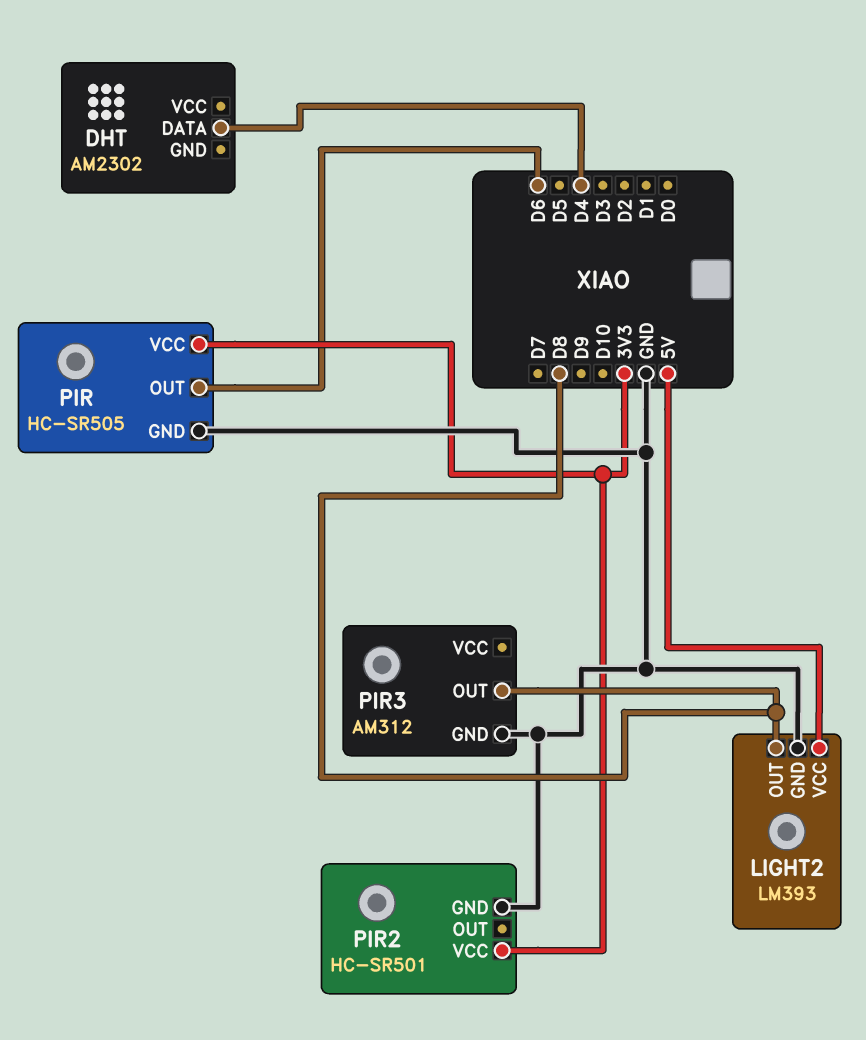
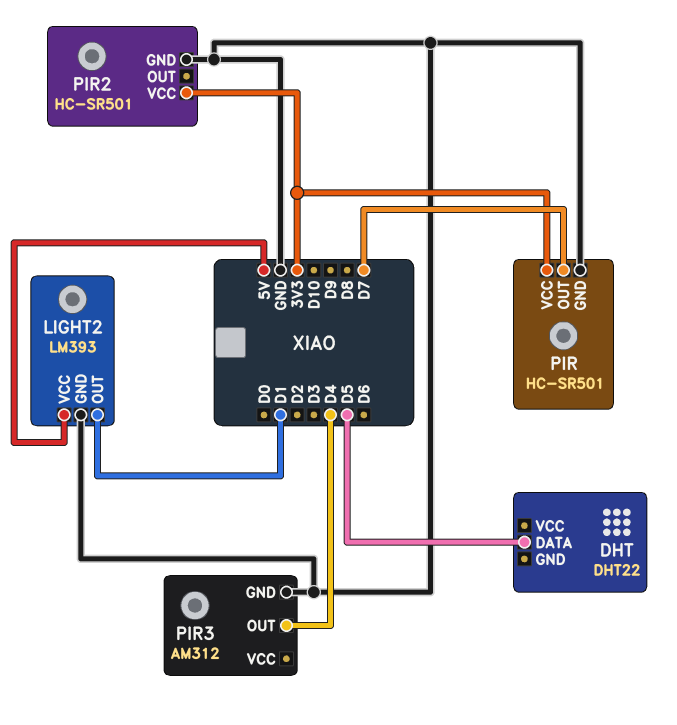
DHT: AM2302 -> DHT22
DHT pin DATA: D4 -> D5
LIGHT2 pin OUT: D8 -> D1
PIR: HC-SR505 -> HC-SR501
PIR pin OUT: D6 -> D7
PIR3 pin OUT: D8 -> D4

